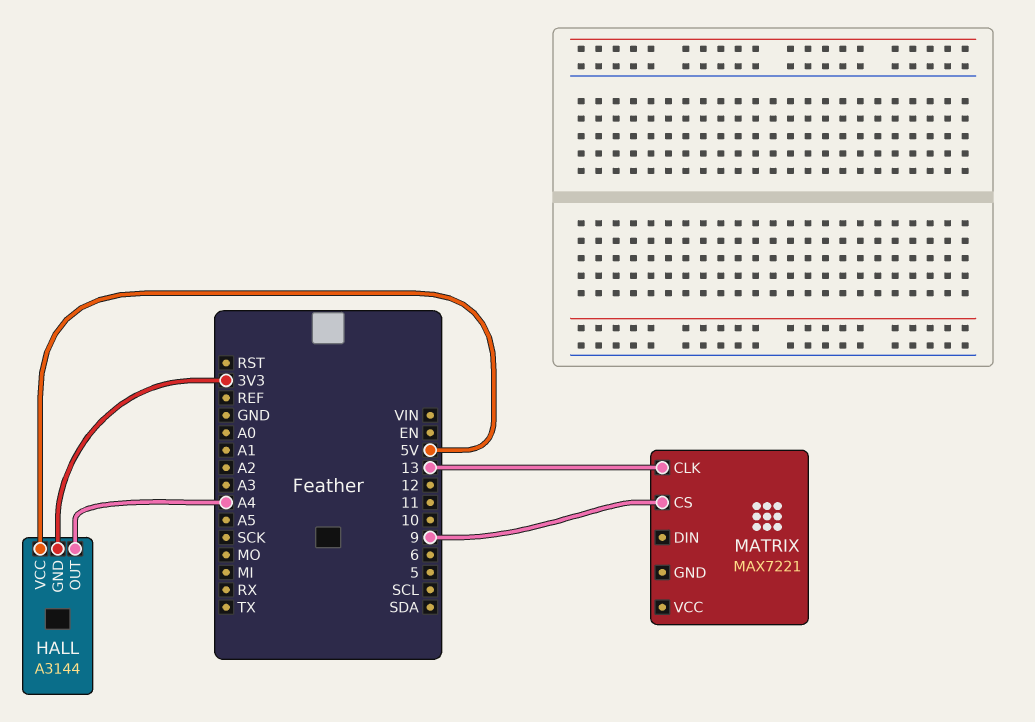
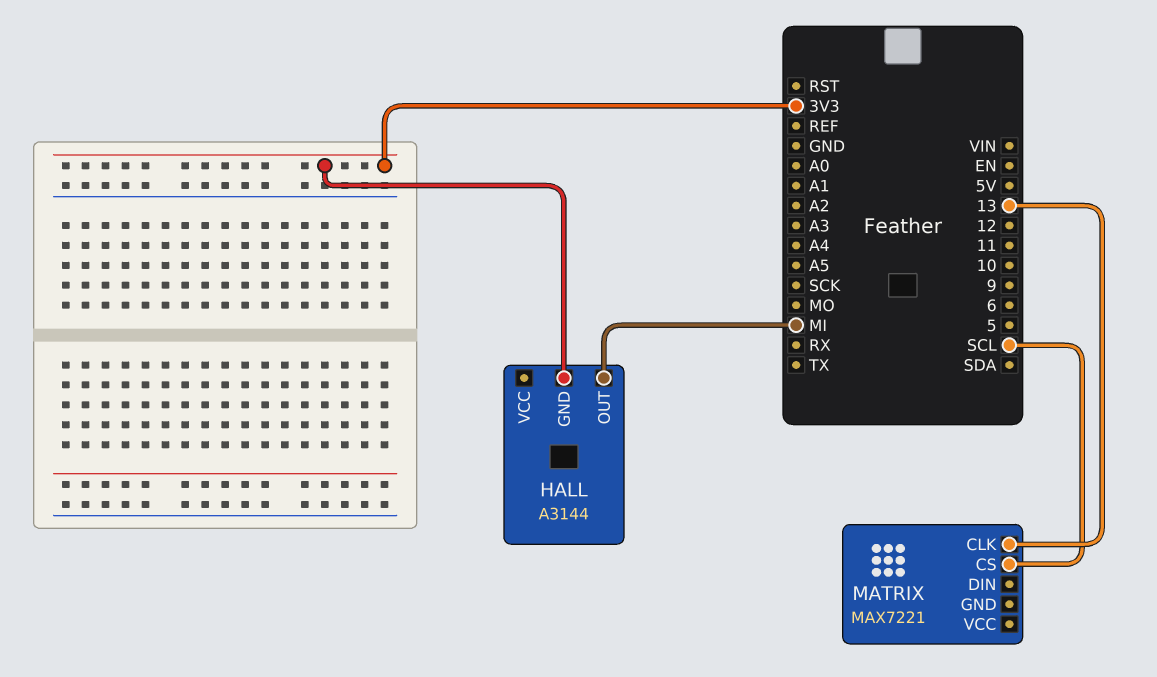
HALL pin OUT: A4 -> MI
HALL pin VCC: 5V -> none
MATRIX pin CS: 9 -> SCL

